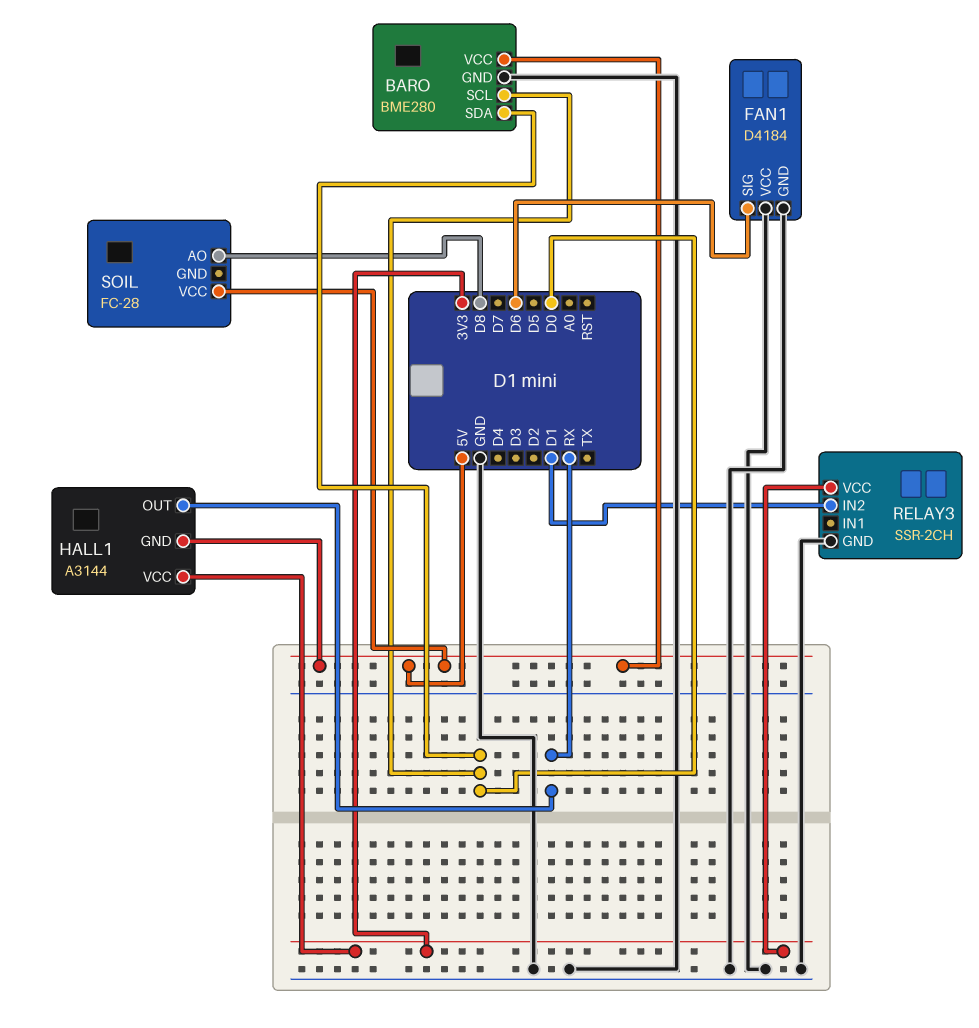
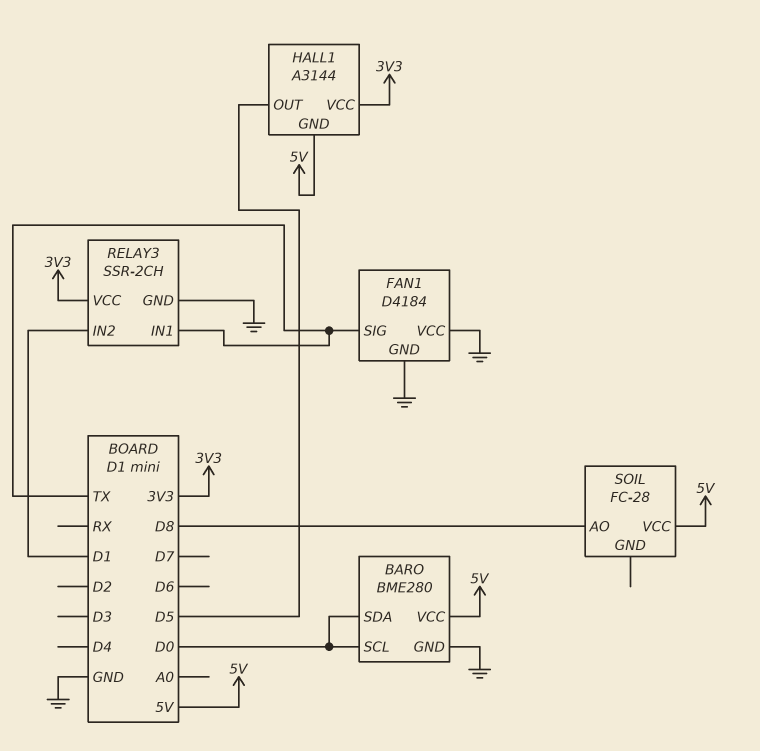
FAN1 pin SIG: D6 -> TX
HALL1 pin OUT: RX -> D5
RELAY3 pin IN1: none -> TX

